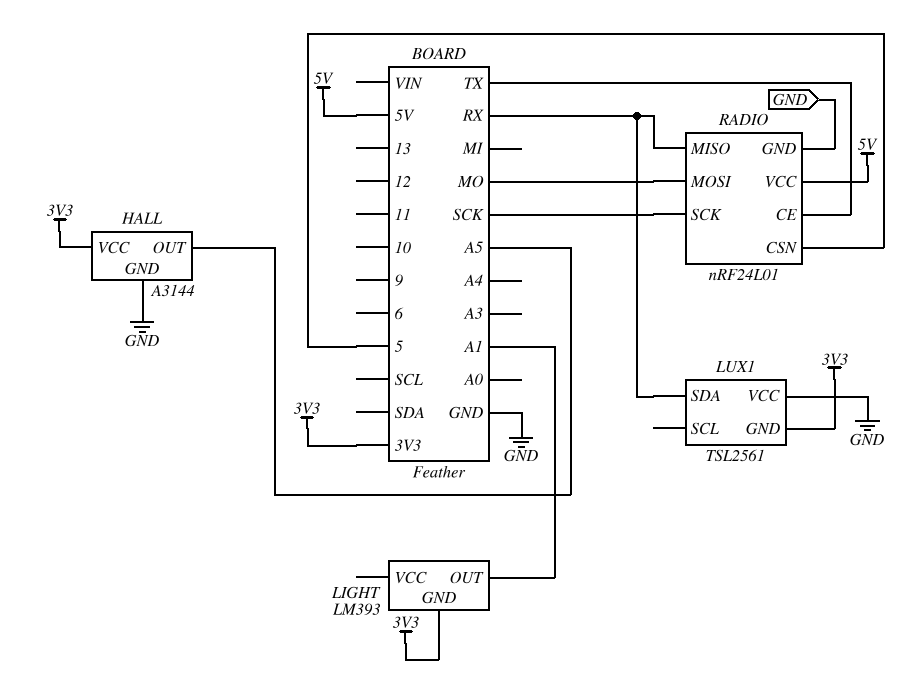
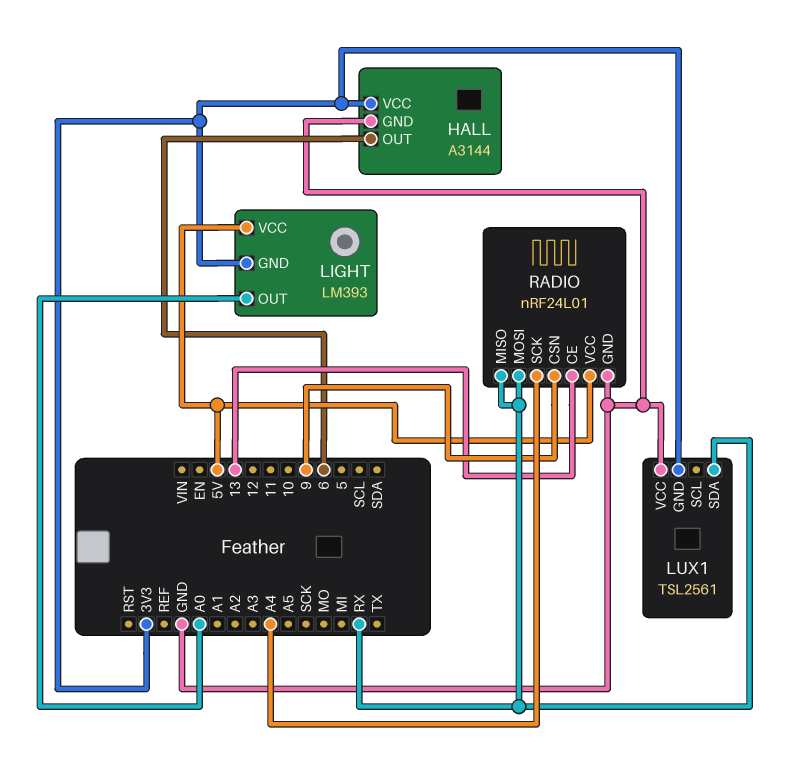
HALL pin OUT: A5 -> 6
LIGHT pin OUT: A1 -> A0
LIGHT pin VCC: none -> 5V
RADIO pin CE: TX -> 13
RADIO pin CSN: 5 -> 9
RADIO pin MOSI: MO -> RX
RADIO pin SCK: SCK -> A4

